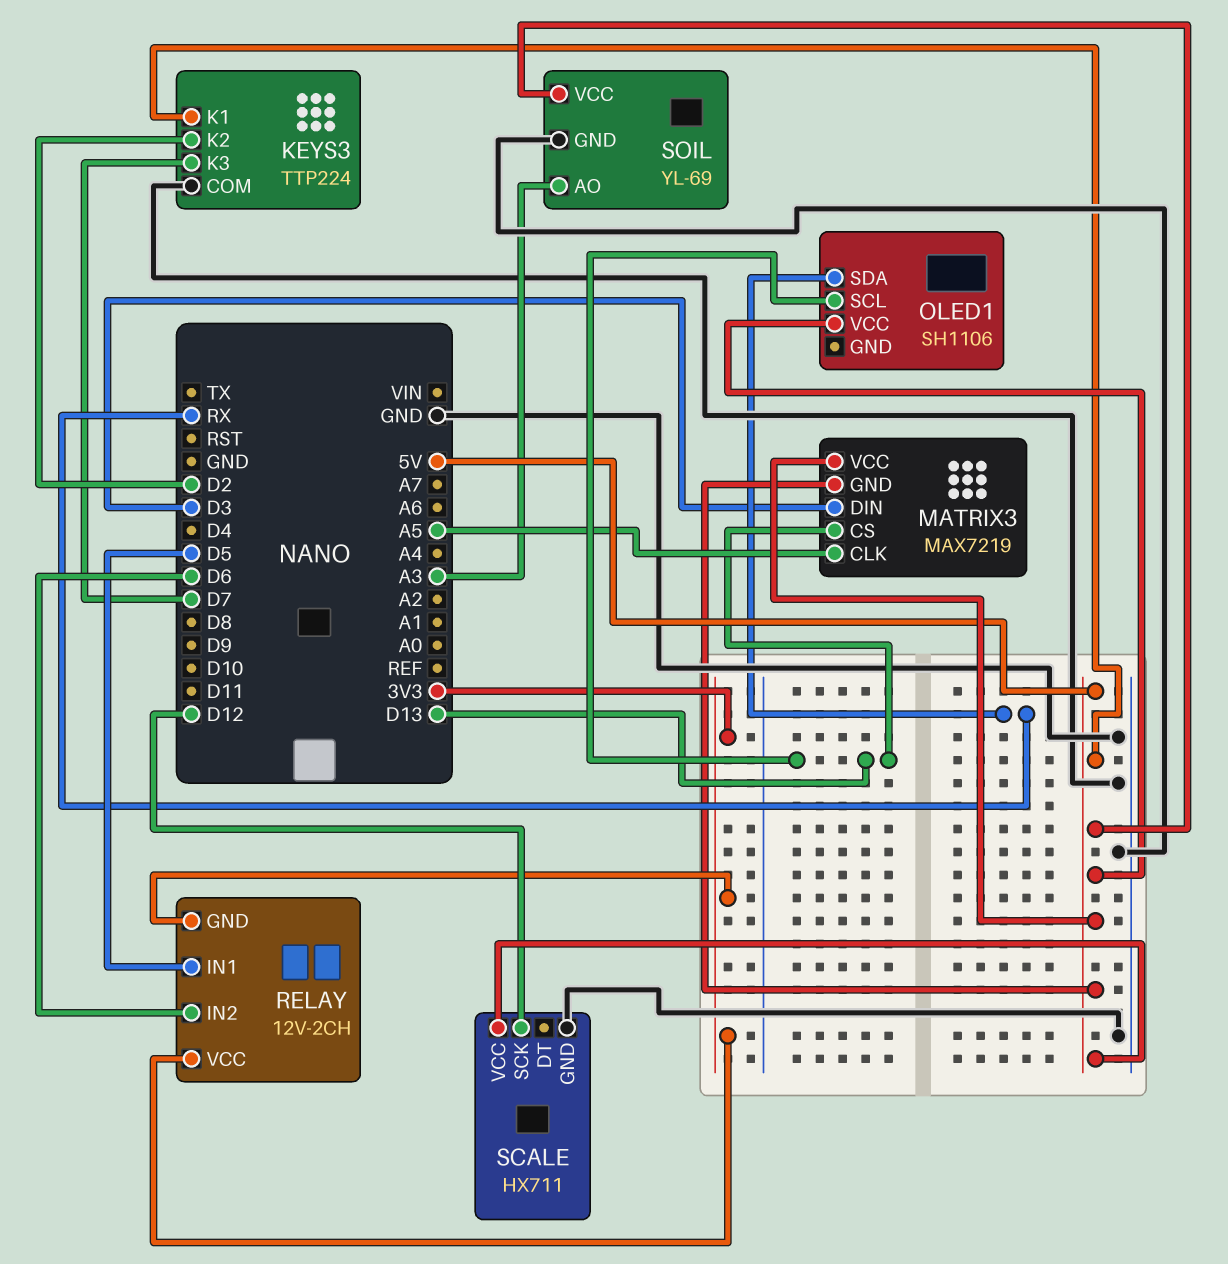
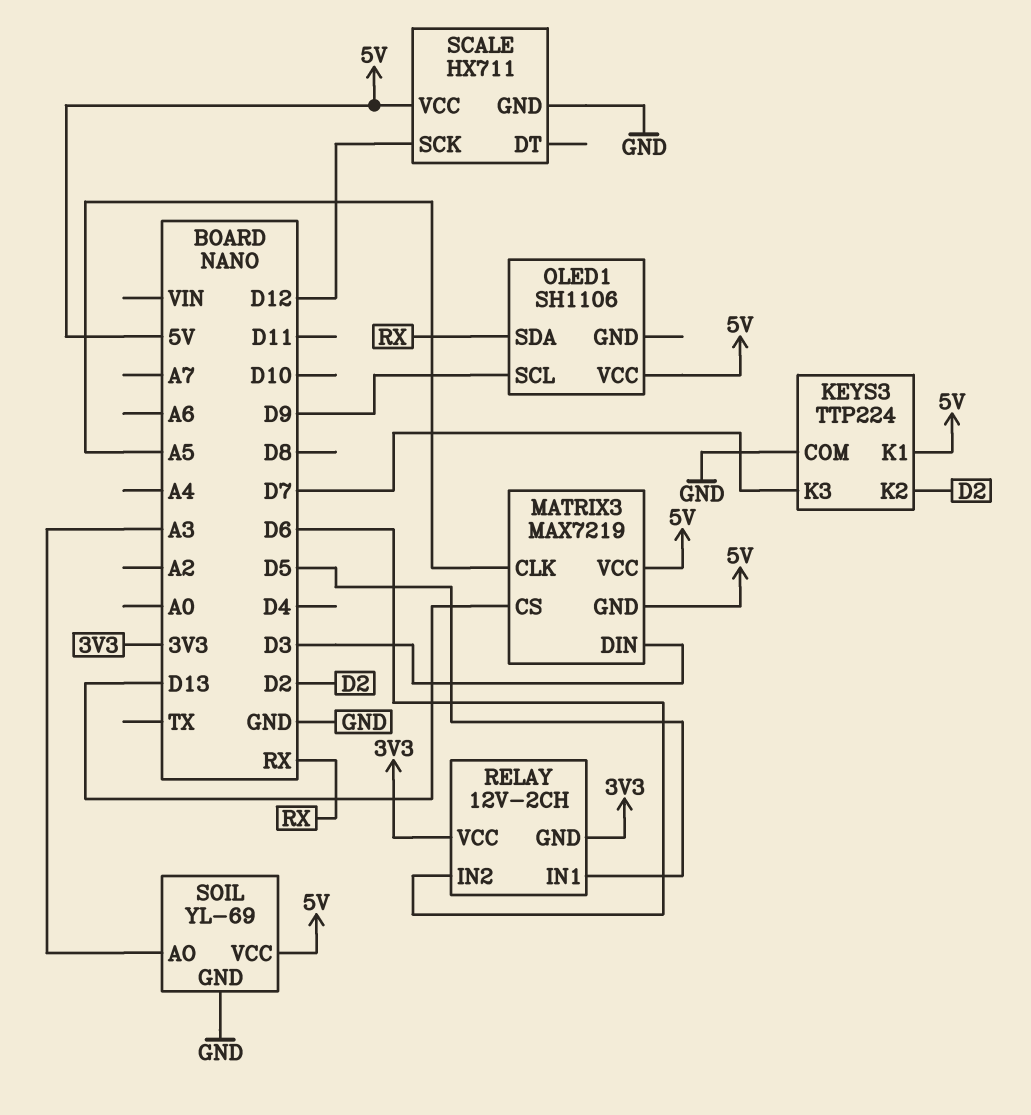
OLED1 pin SCL: D13 -> D9

